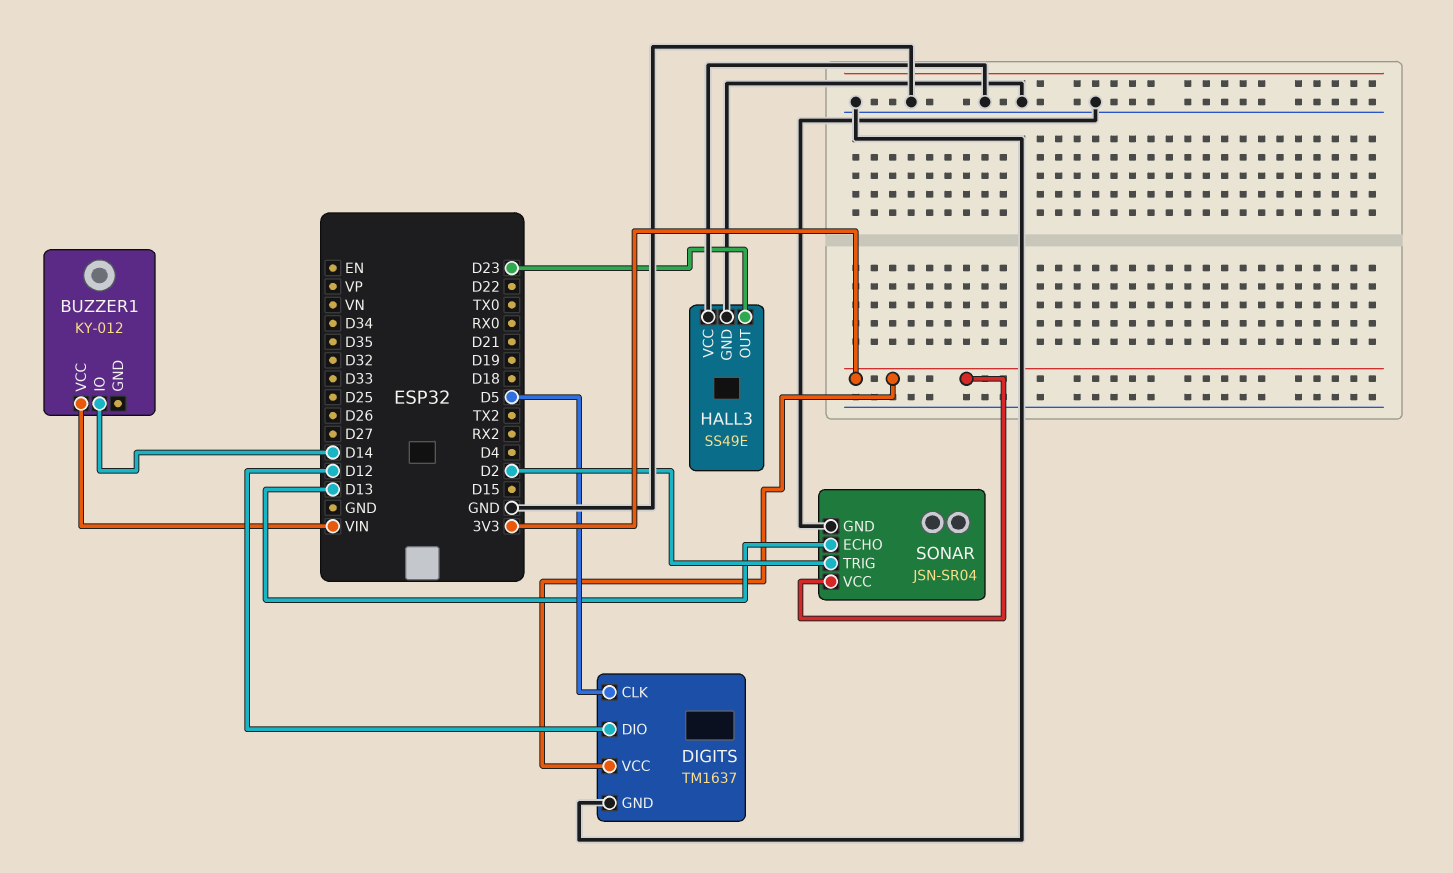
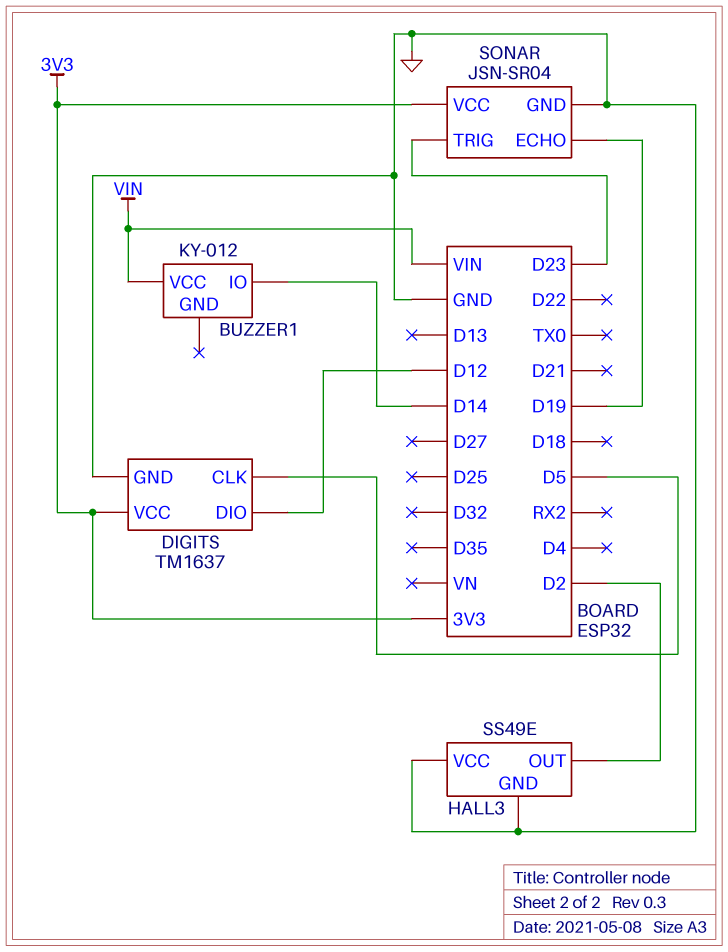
HALL3 pin OUT: D23 -> D2
SONAR pin ECHO: D13 -> D19
SONAR pin TRIG: D2 -> D23

